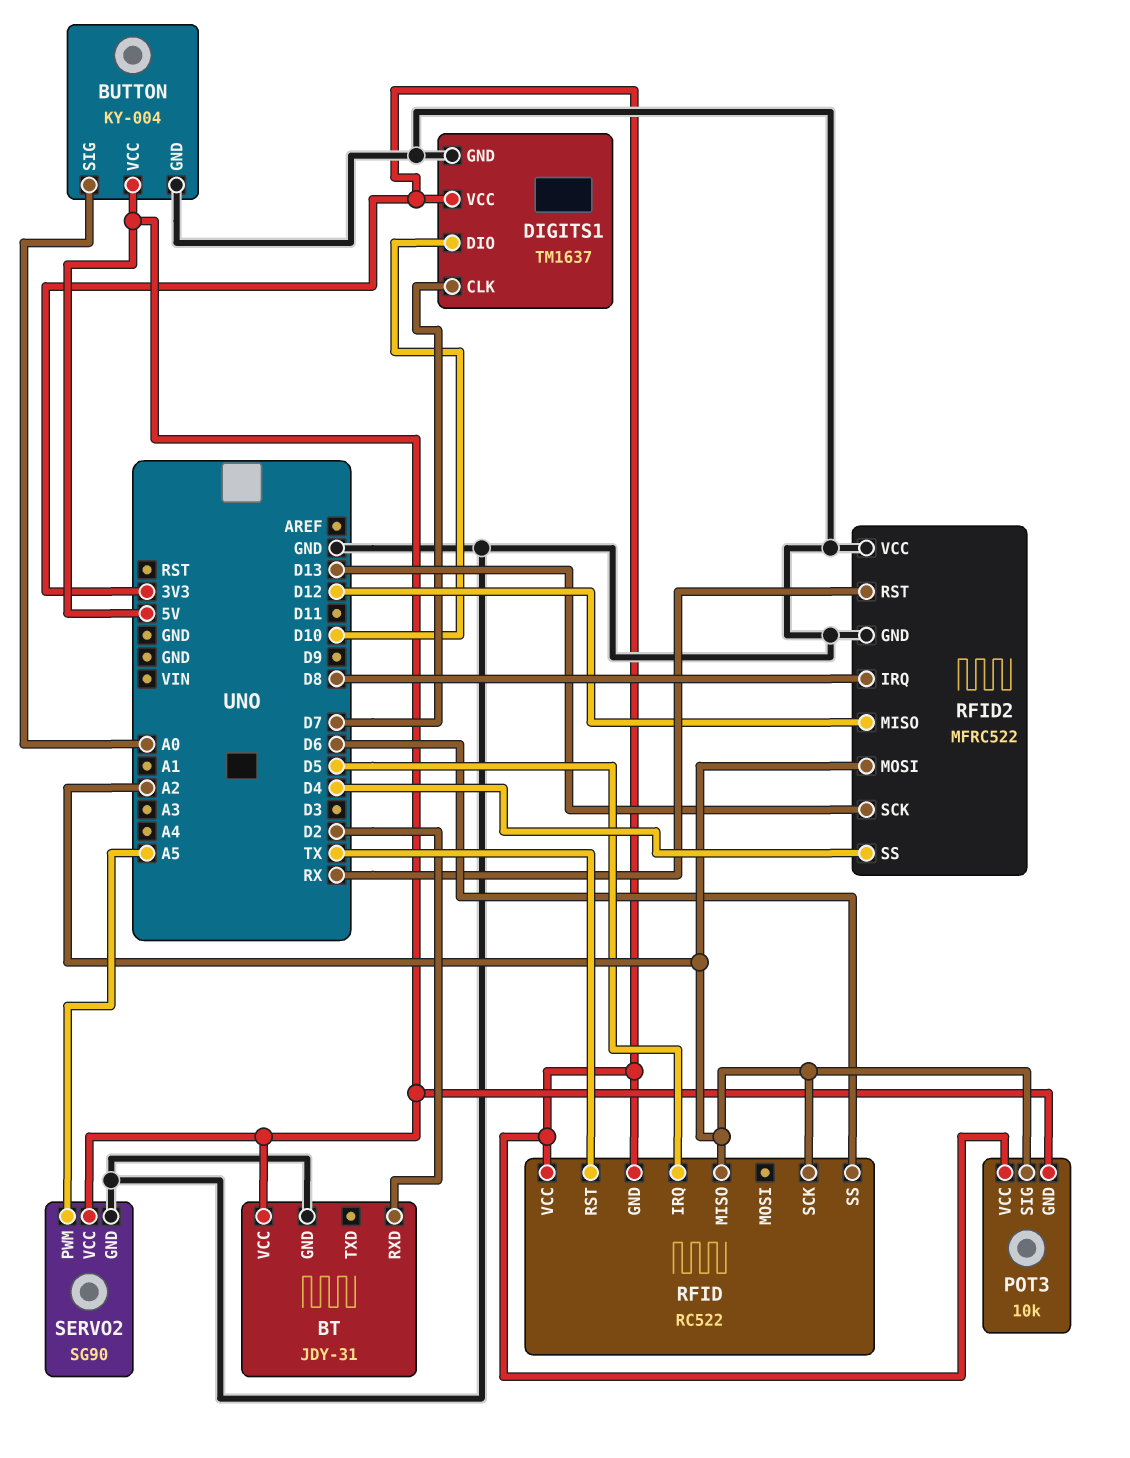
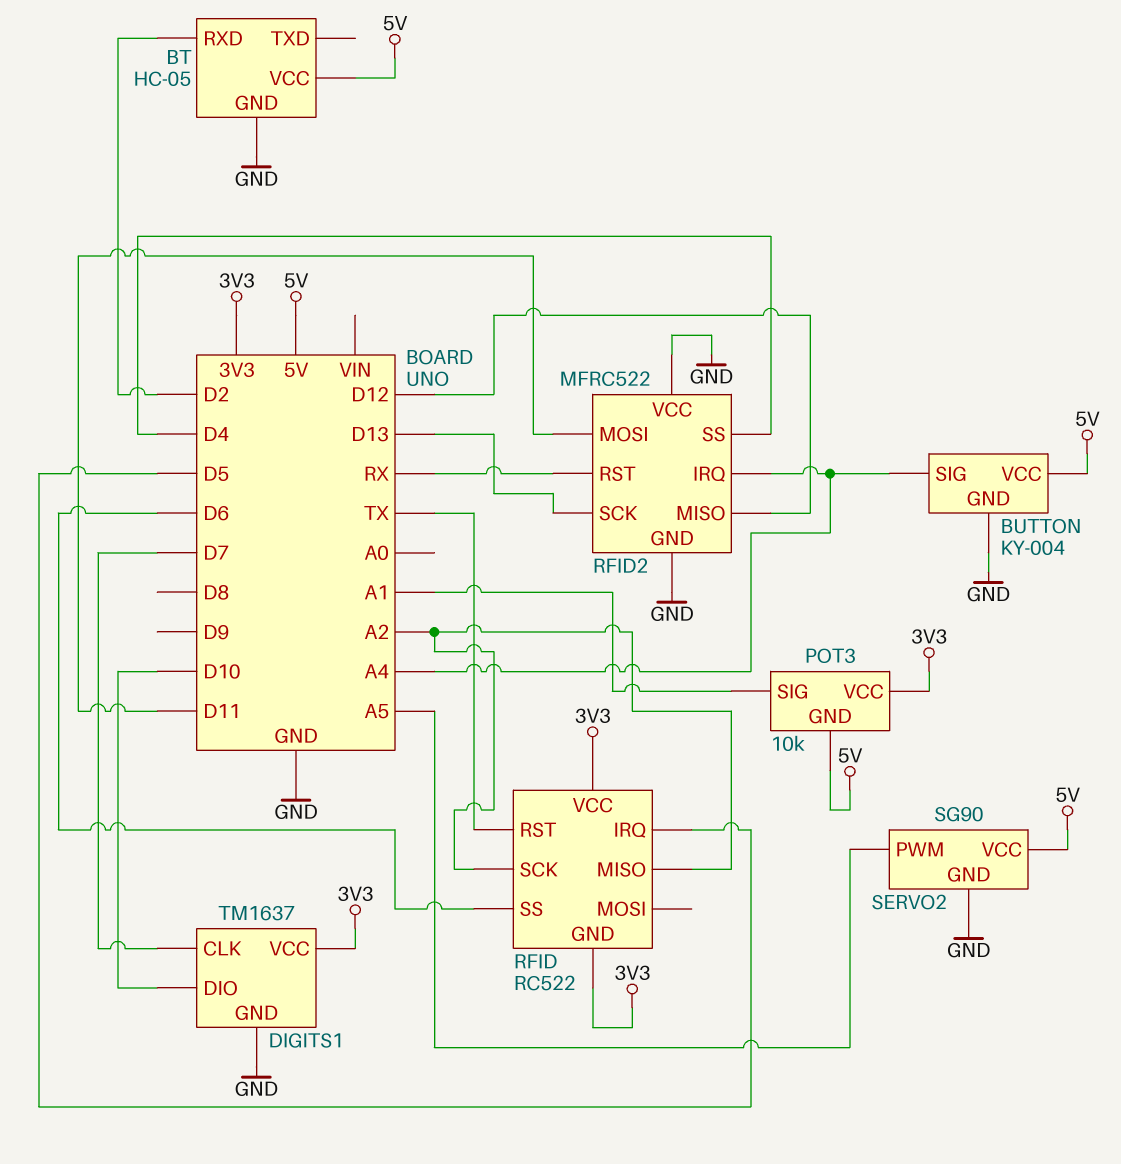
BT: JDY-31 -> HC-05
BUTTON pin SIG: A0 -> A4
POT3 pin SIG: A2 -> A1
RFID2 pin IRQ: D8 -> A4
RFID2 pin MOSI: A2 -> D11

